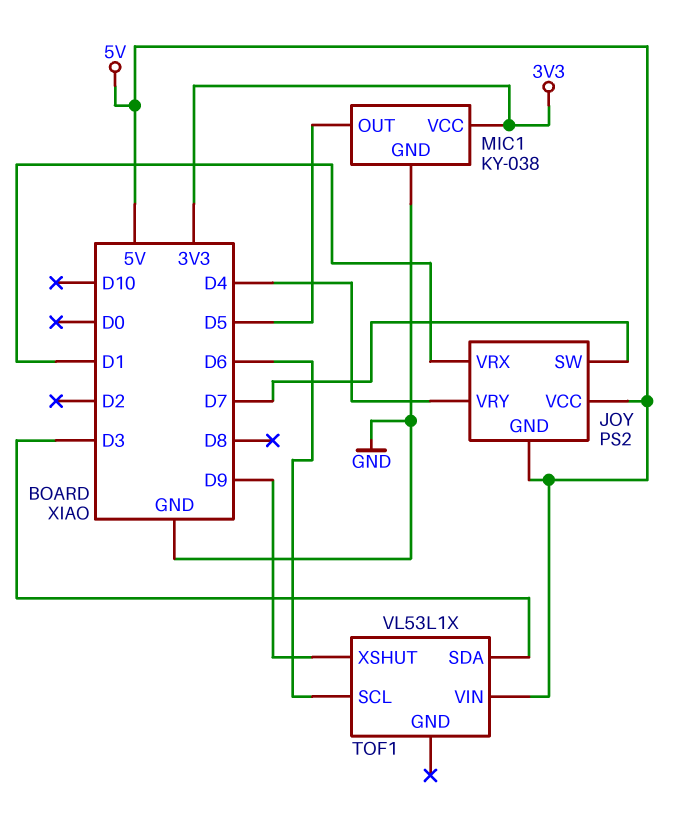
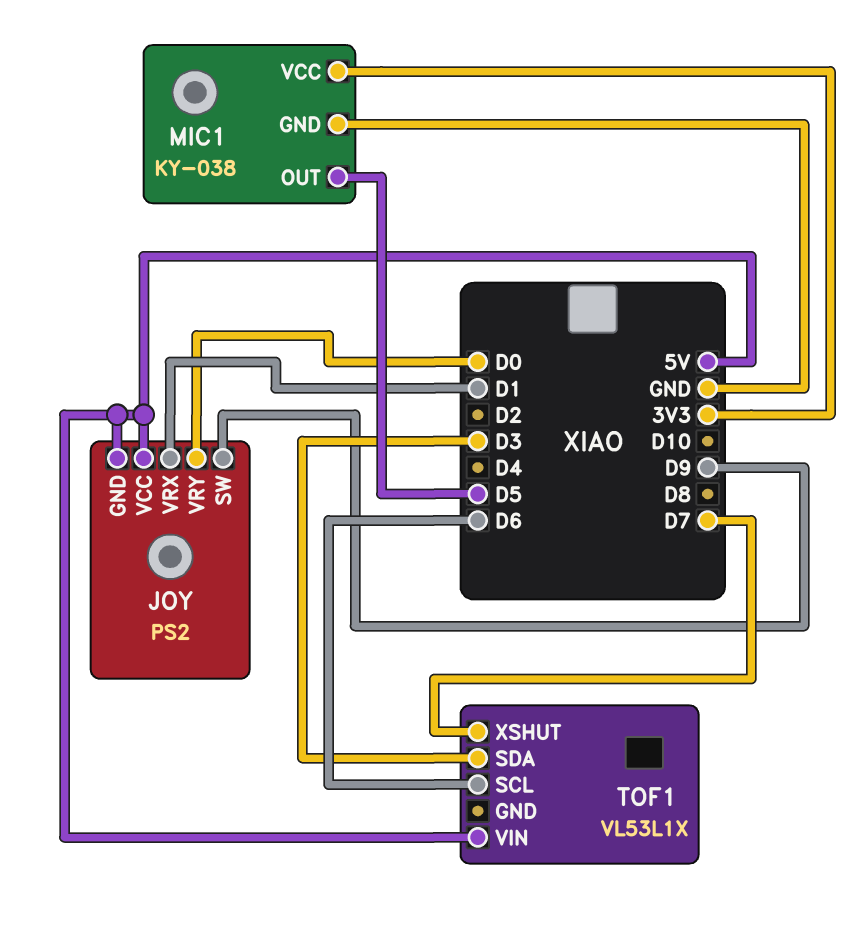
JOY pin SW: D7 -> D9
JOY pin VRY: D4 -> D0
TOF1 pin XSHUT: D9 -> D7

